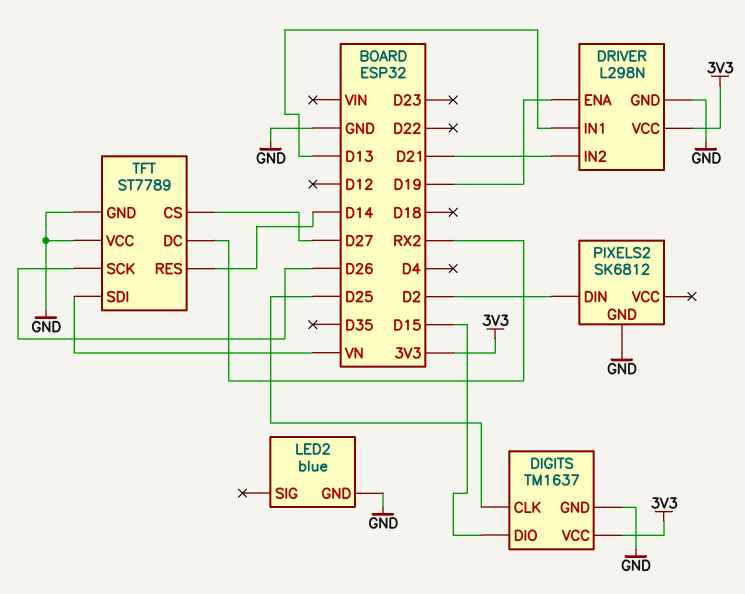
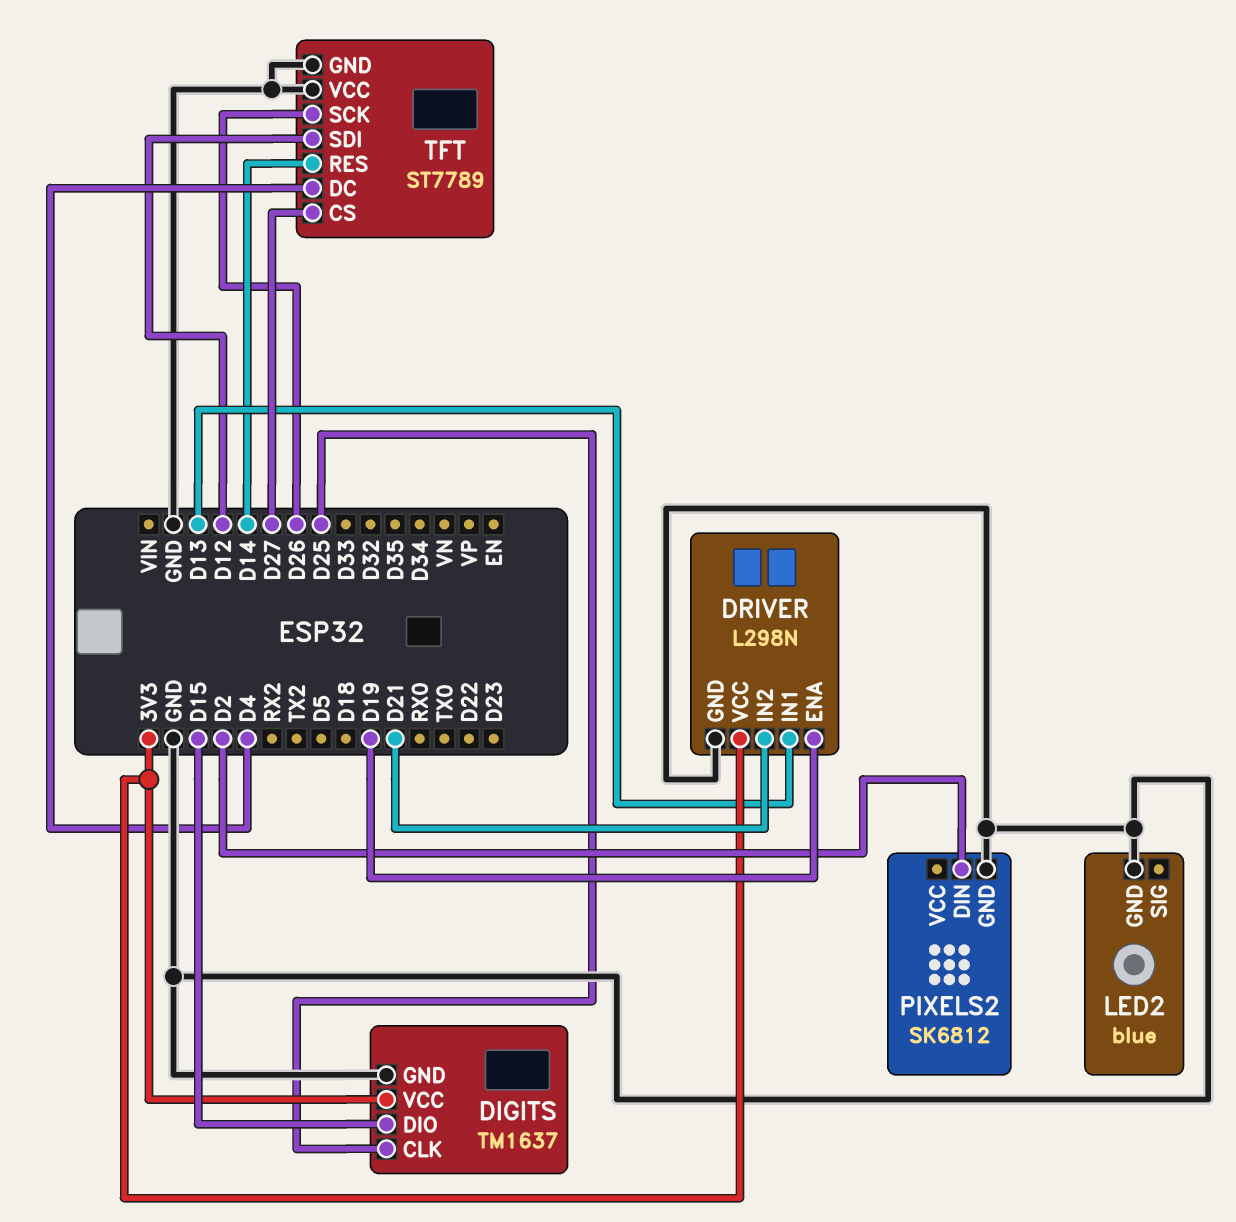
TFT pin DC: RX2 -> D4
TFT pin SDI: VN -> D12

